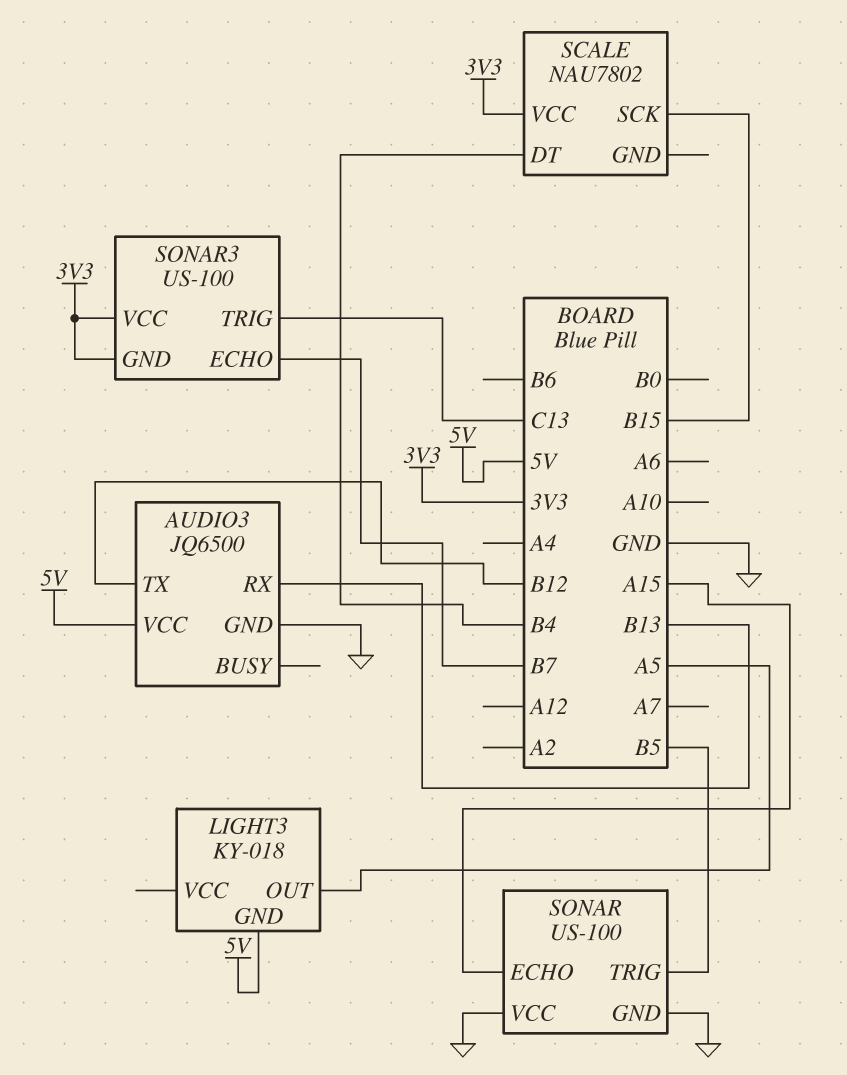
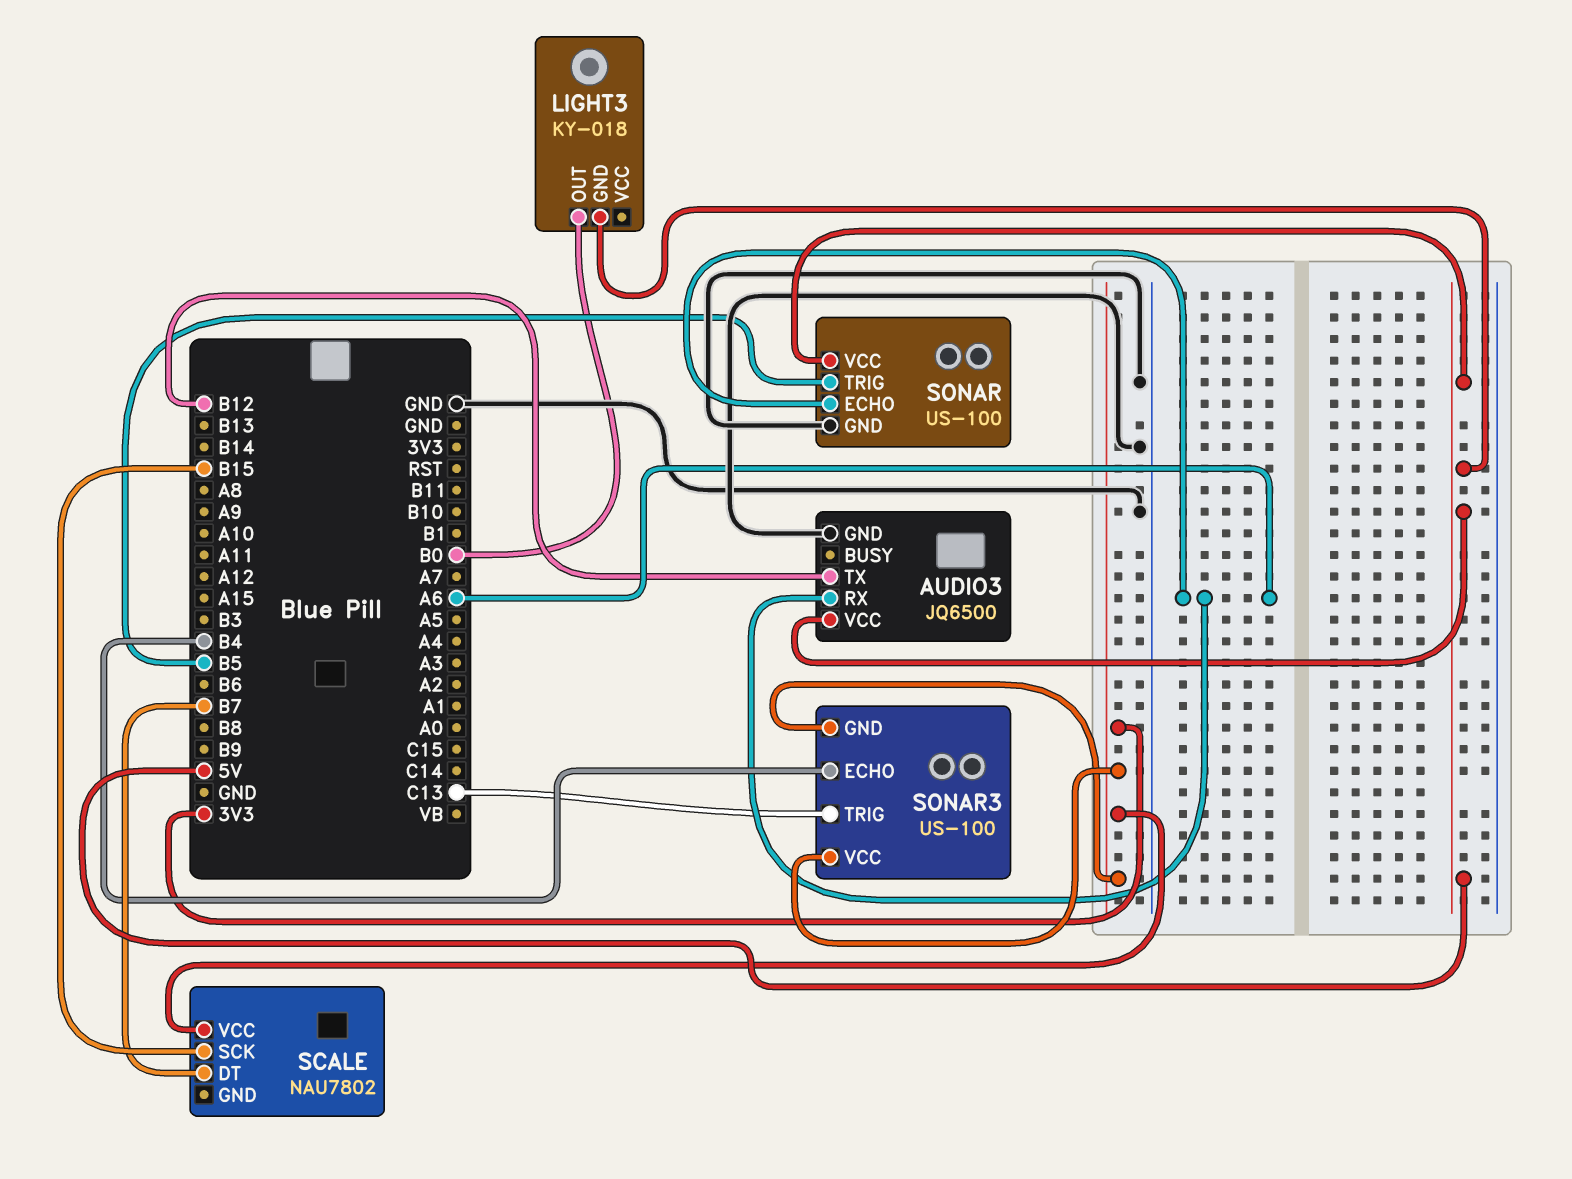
AUDIO3 pin RX: B13 -> A6
LIGHT3 pin OUT: A5 -> B0
SCALE pin DT: B4 -> B7
SONAR pin ECHO: A15 -> A6
SONAR pin VCC: GND -> 5V
SONAR3 pin ECHO: B7 -> B4

